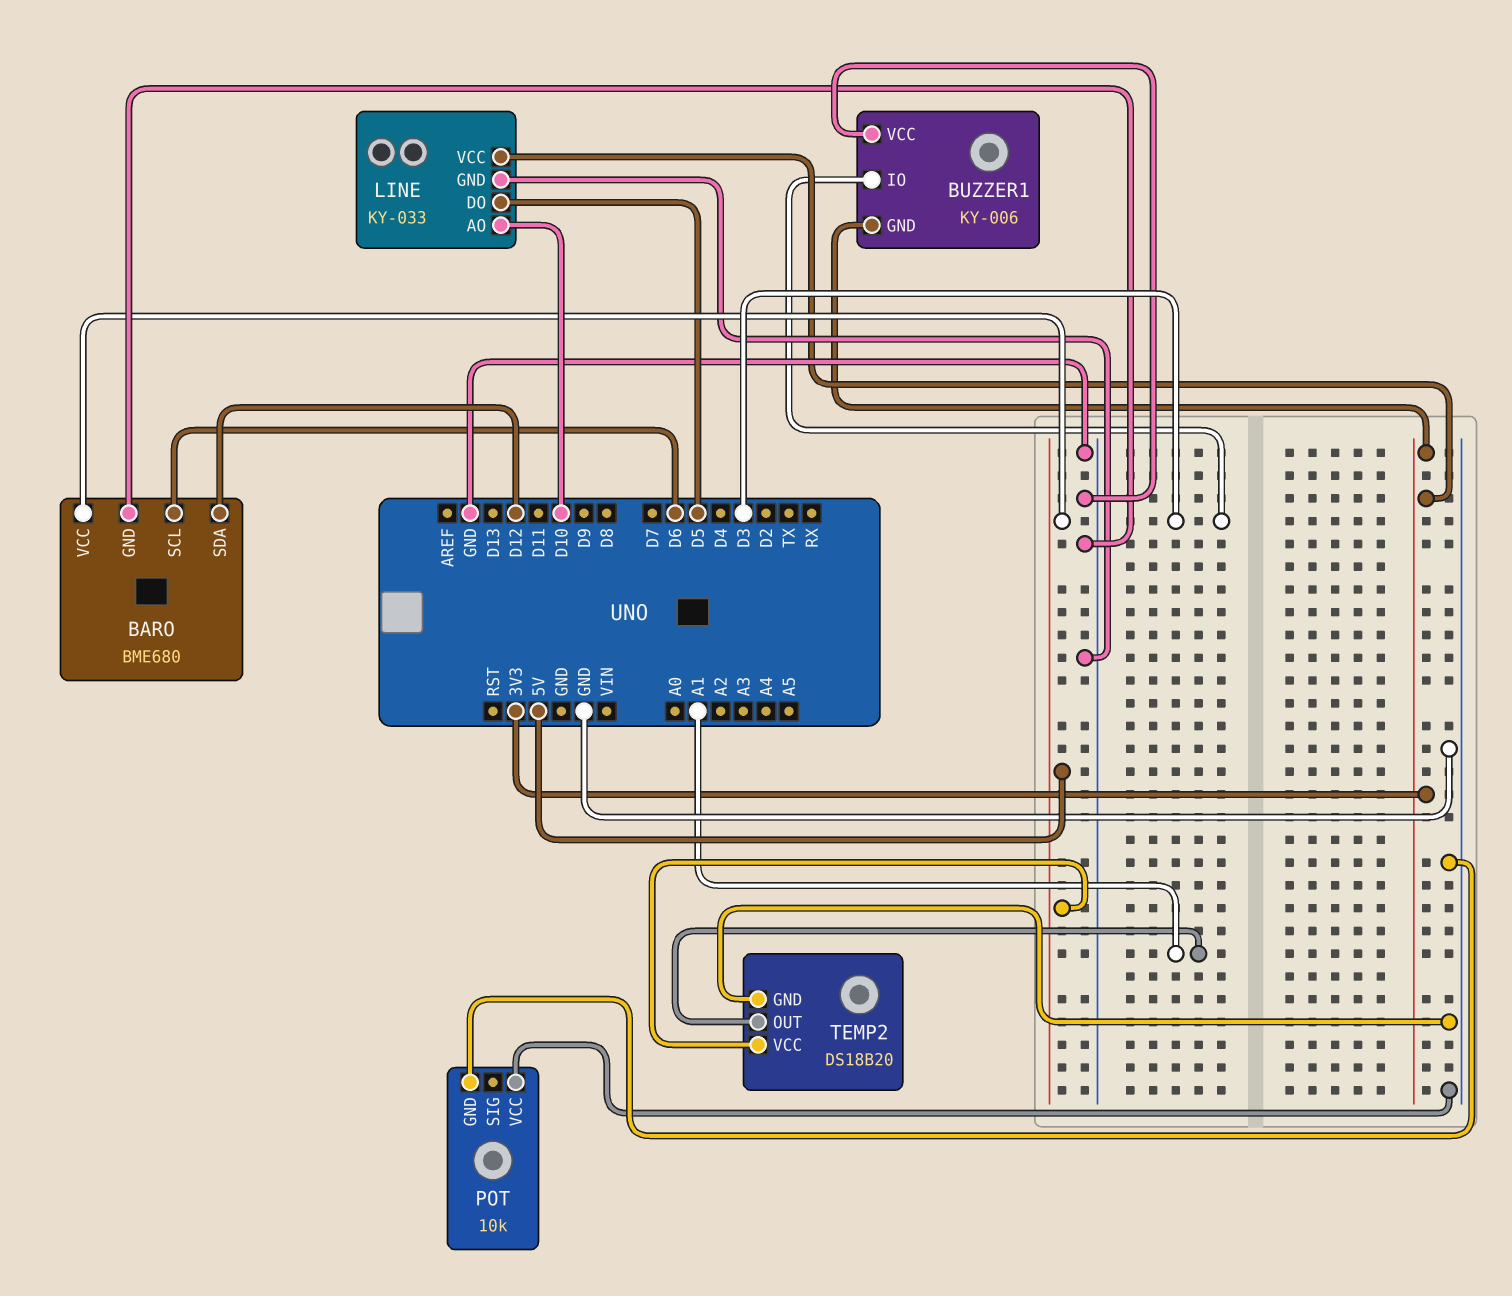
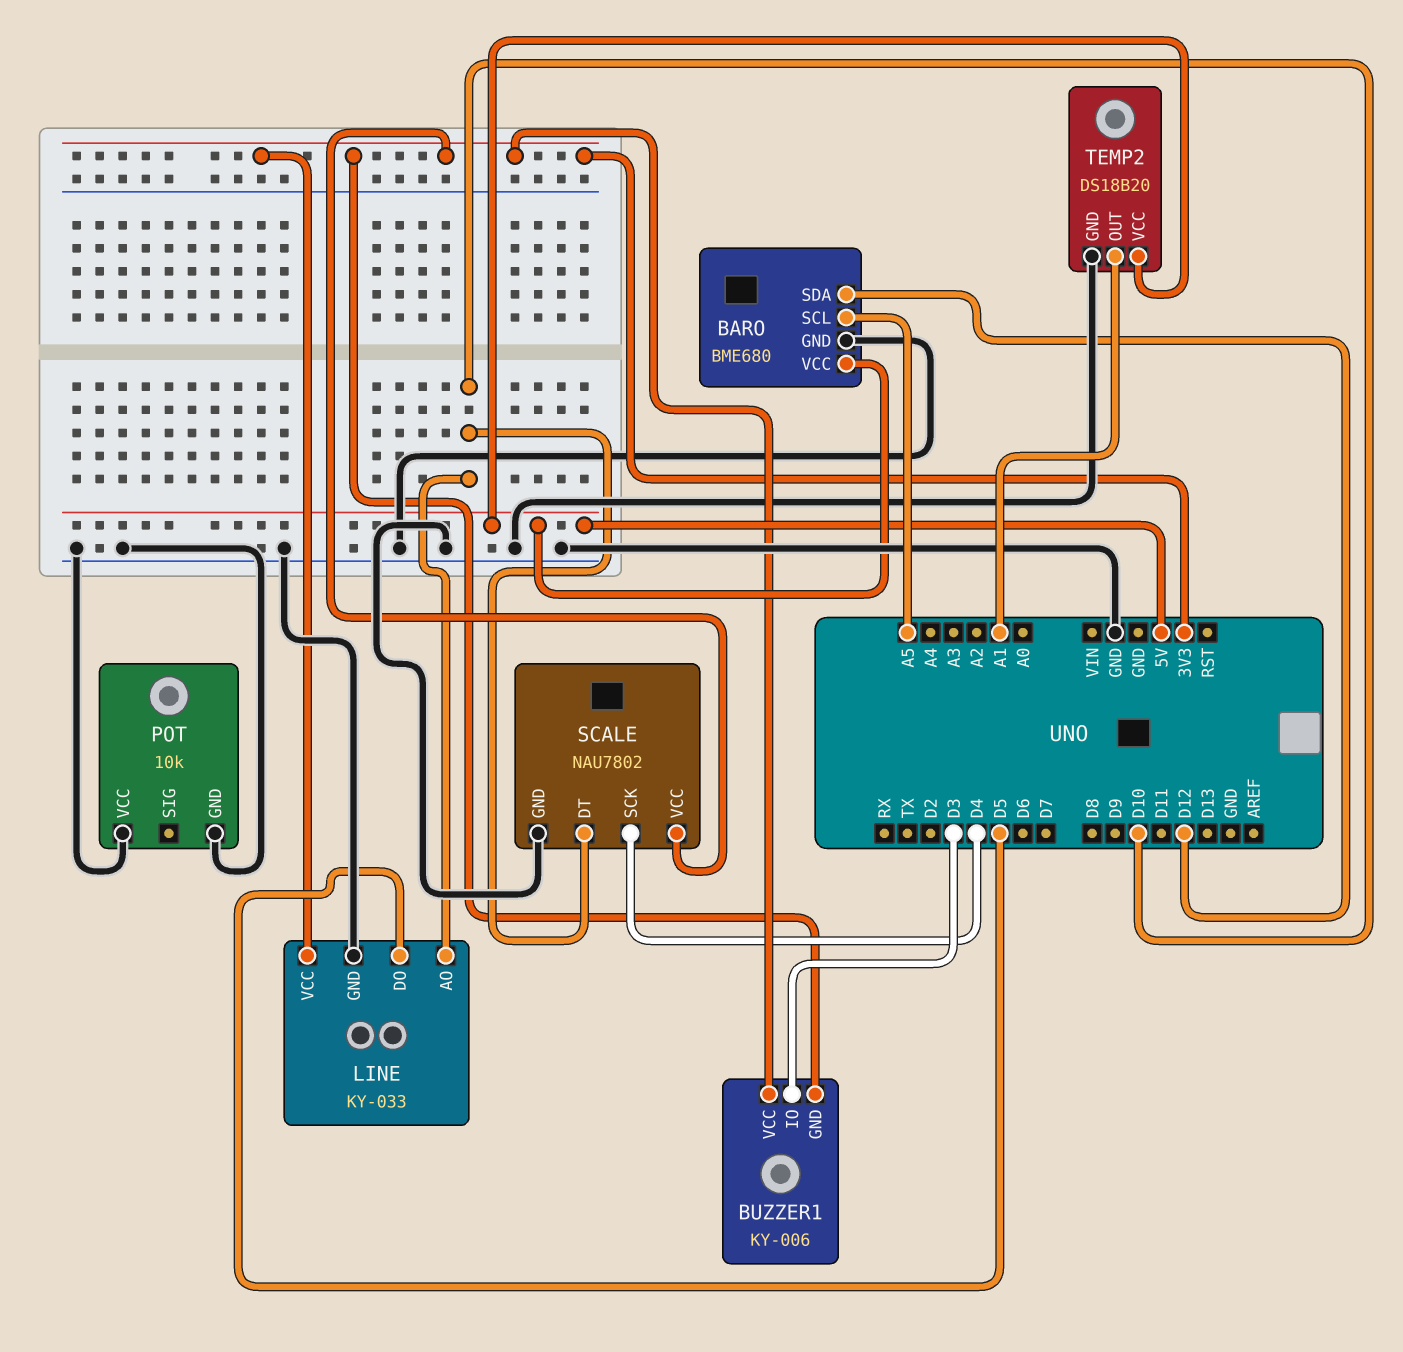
BARO pin SCL: D6 -> A5
BUZZER1 pin VCC: GND -> 3V3
SCALE: none -> NAU7802
SCALE pin DT: none -> D10
SCALE pin GND: none -> GND
SCALE pin SCK: none -> D4
SCALE pin VCC: none -> 3V3

